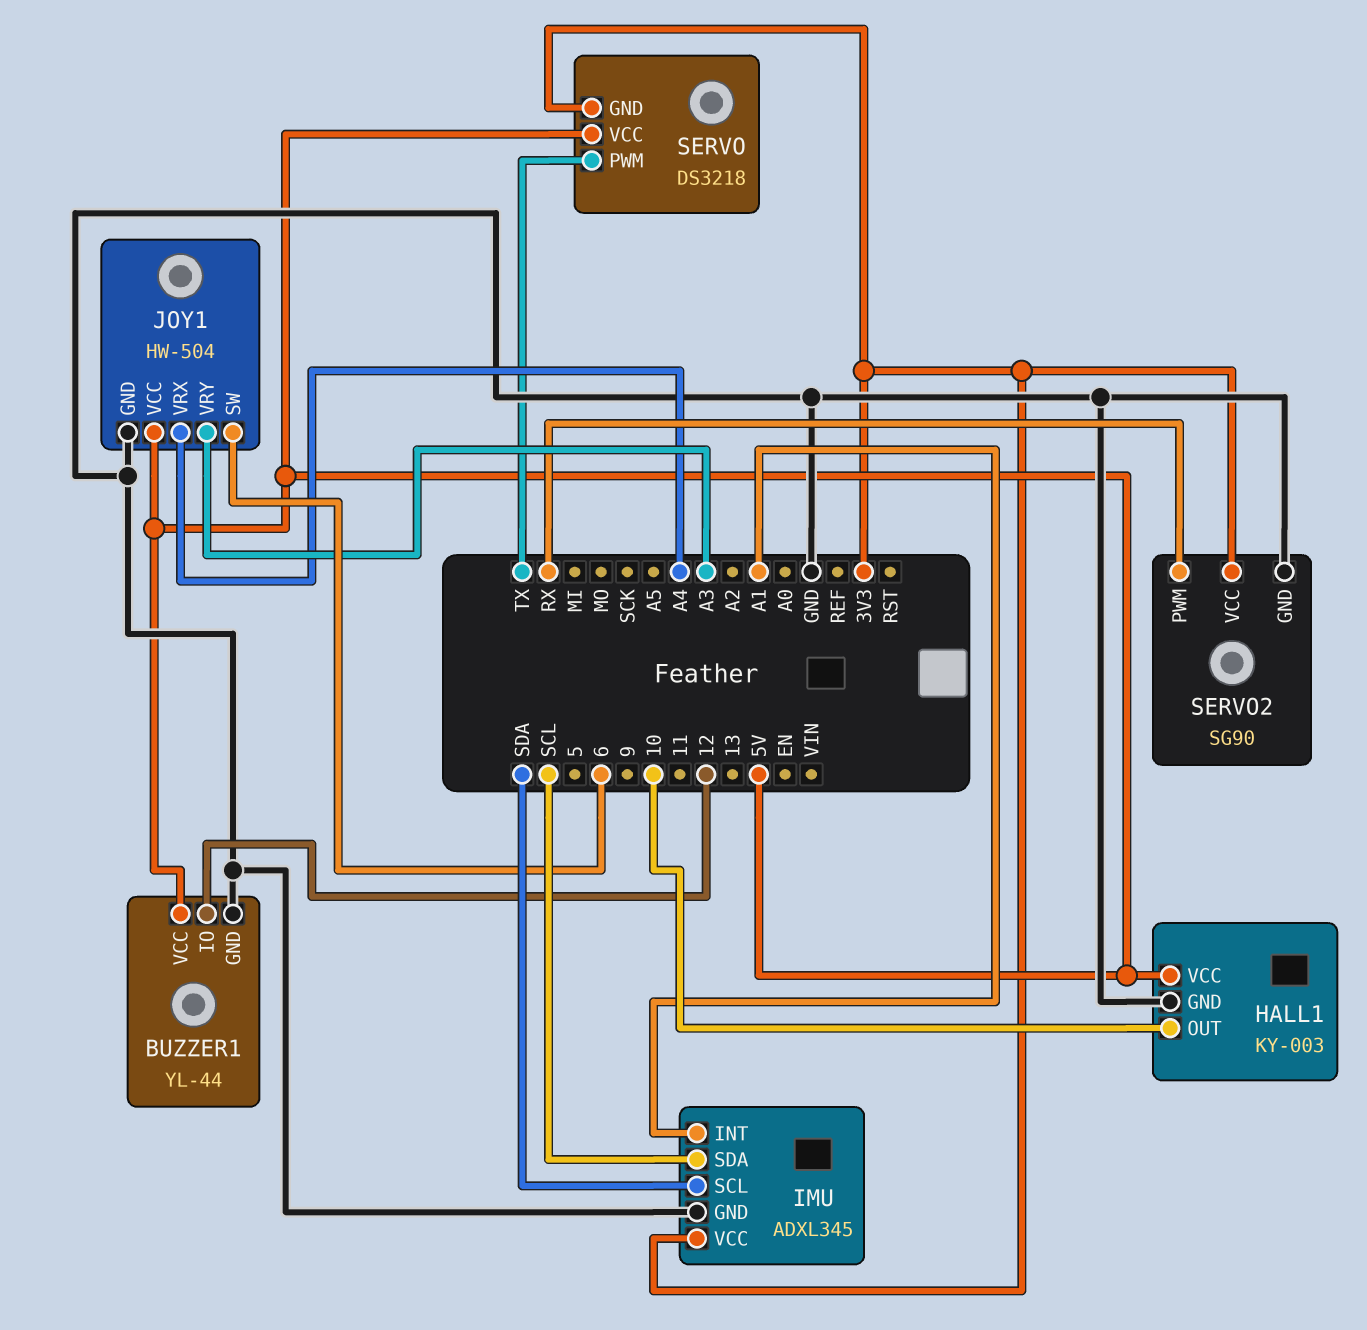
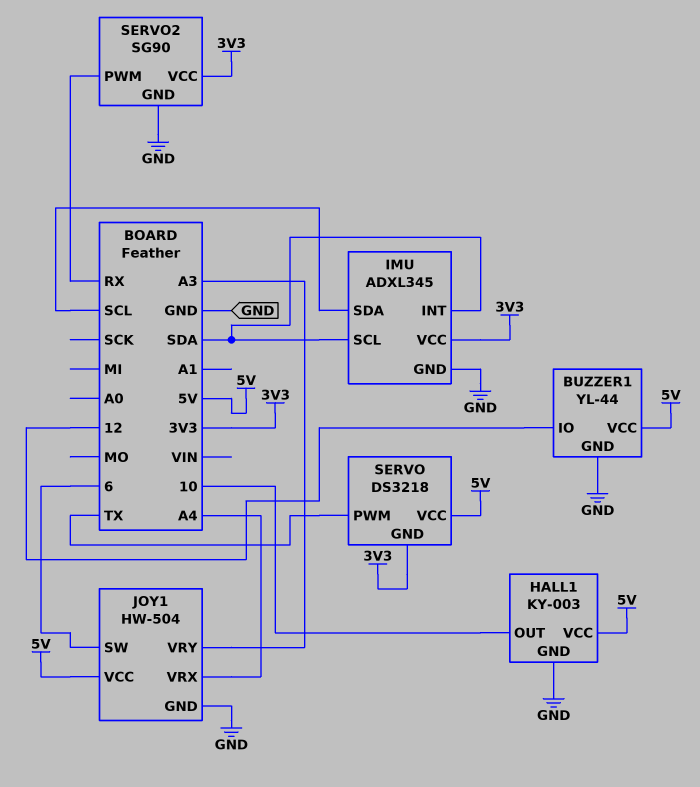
IMU pin INT: A1 -> SDA

